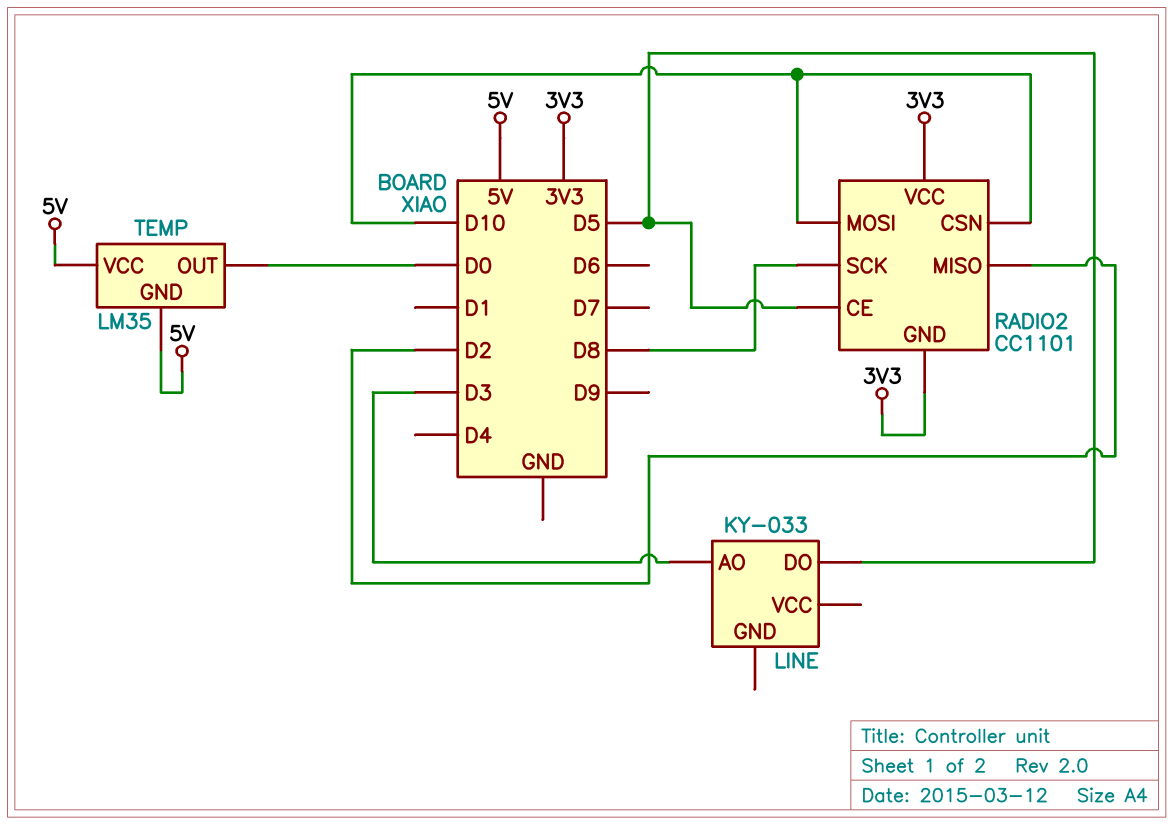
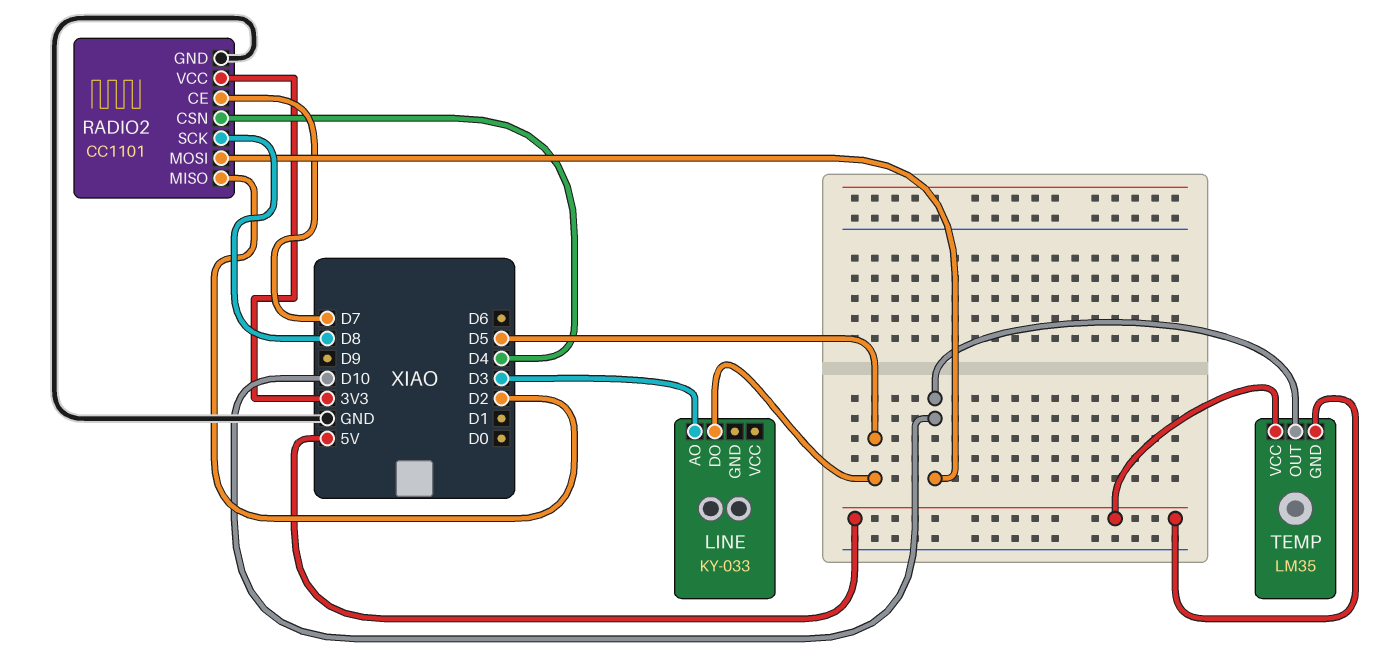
RADIO2 pin CE: D5 -> D7
RADIO2 pin CSN: D10 -> D4
RADIO2 pin GND: 3V3 -> GND
TEMP pin OUT: D0 -> D10

